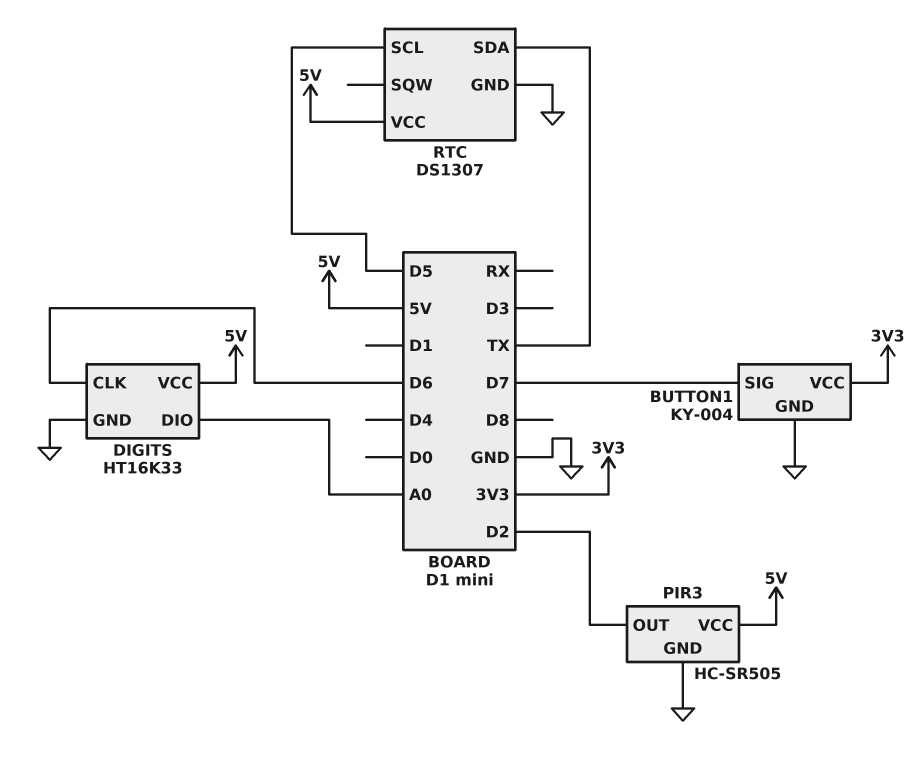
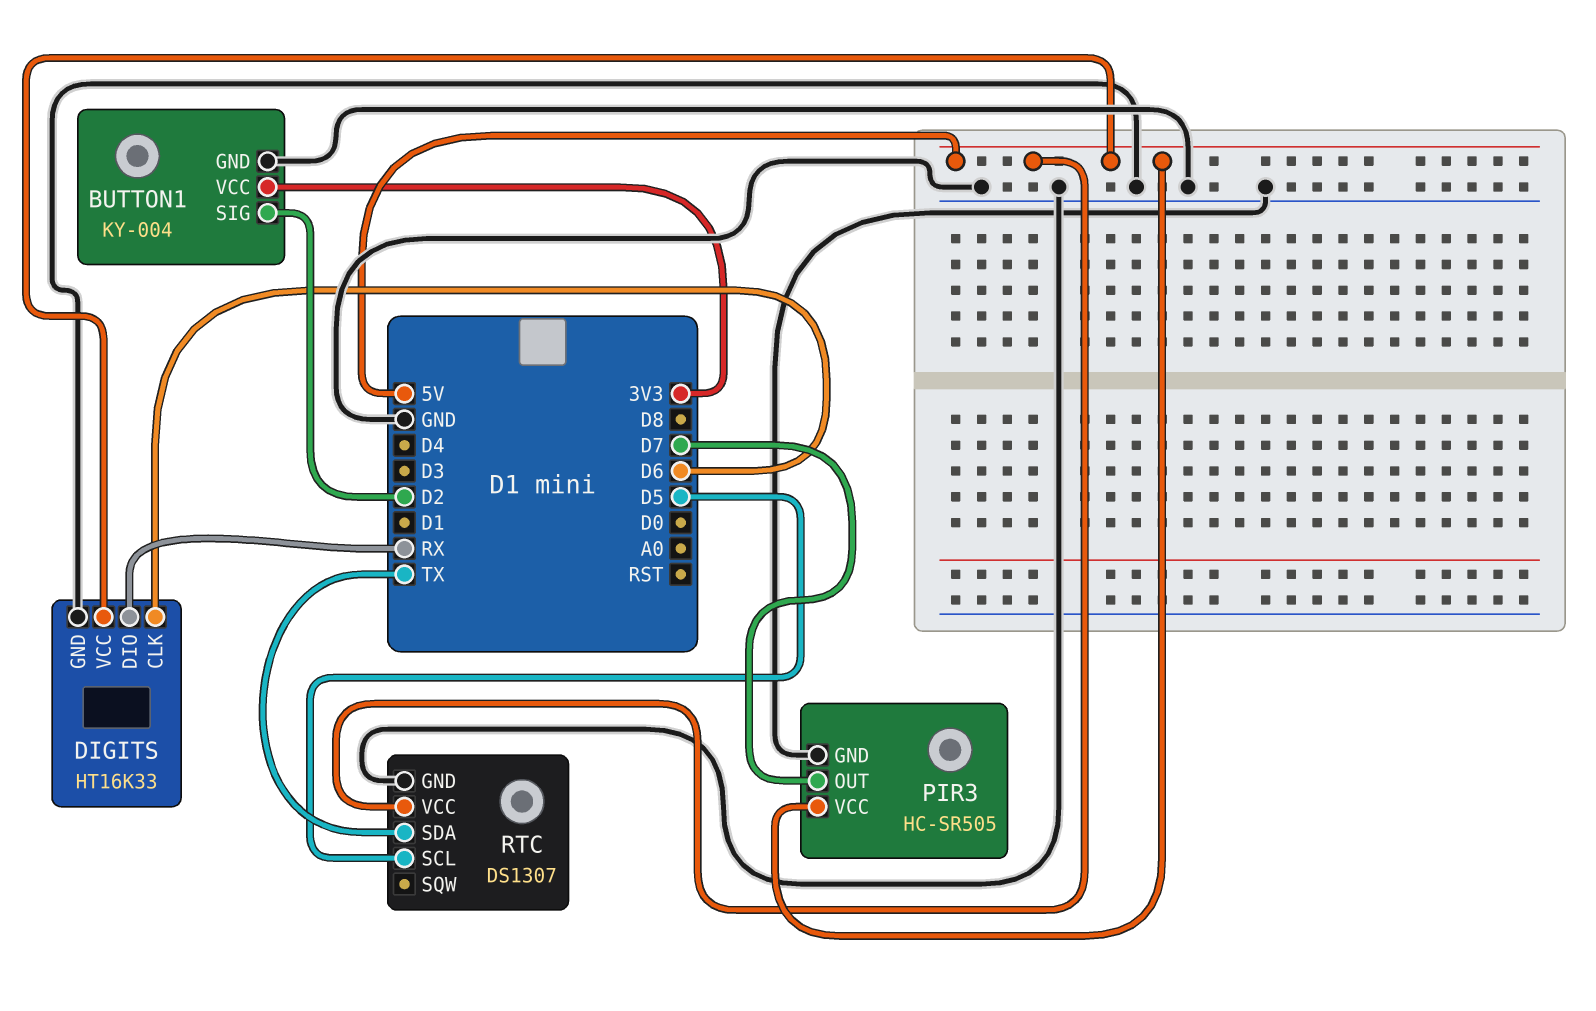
BUTTON1 pin SIG: D7 -> D2
DIGITS pin DIO: A0 -> RX
PIR3 pin OUT: D2 -> D7

